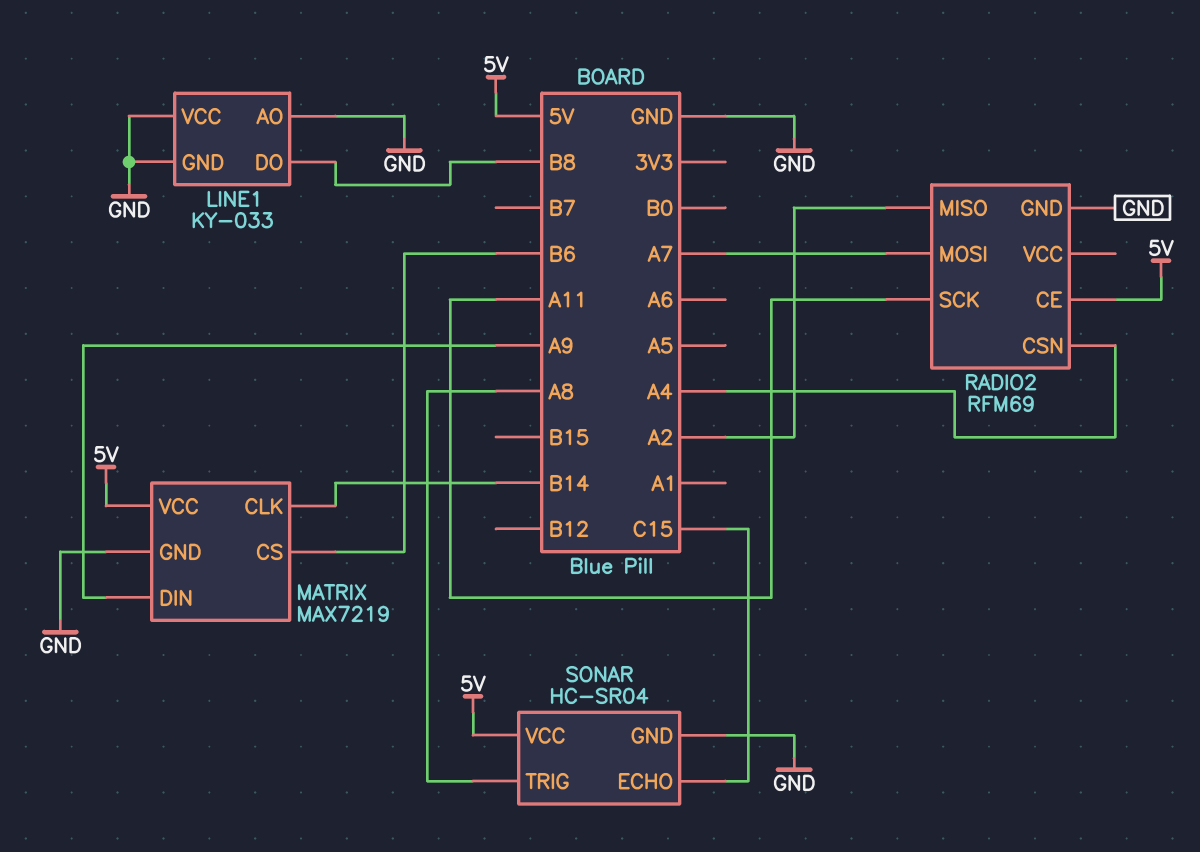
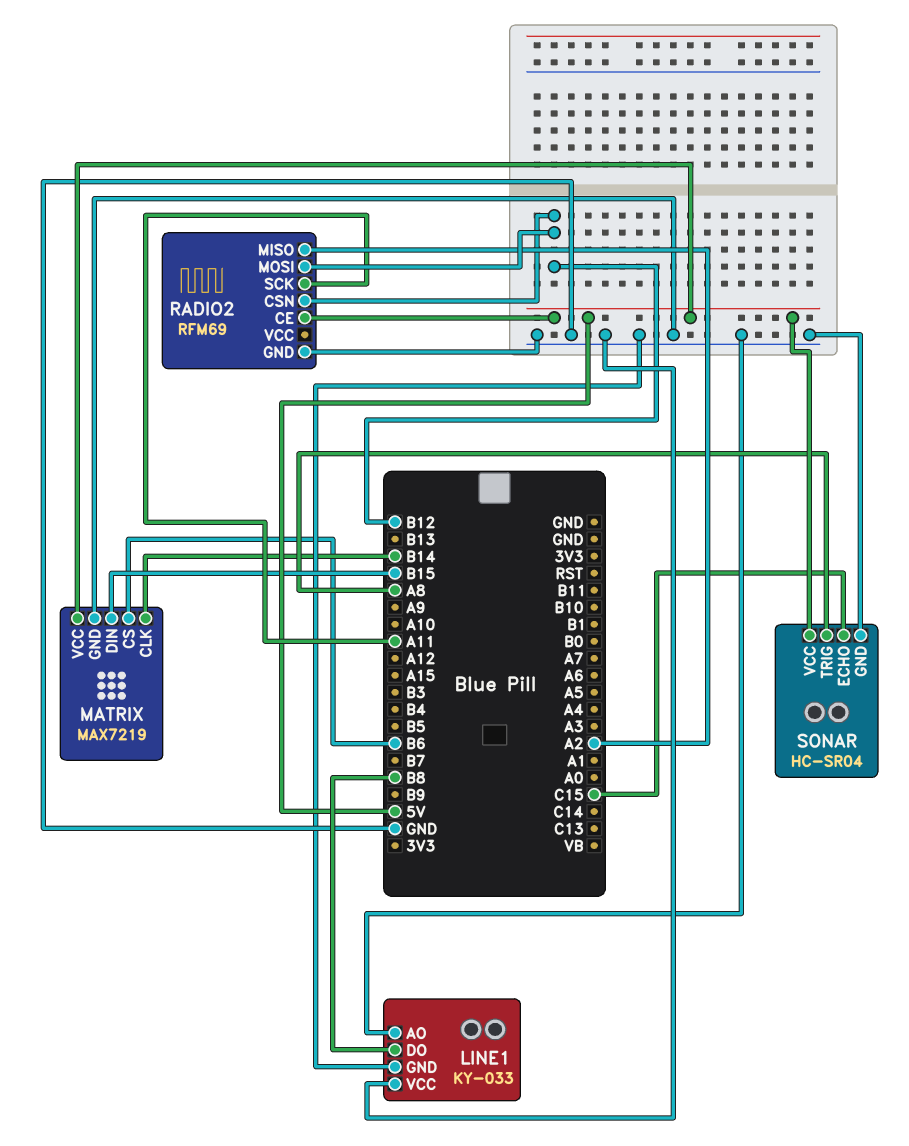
MATRIX pin DIN: A9 -> B15
RADIO2 pin CSN: A4 -> B12
RADIO2 pin MOSI: A7 -> B12

